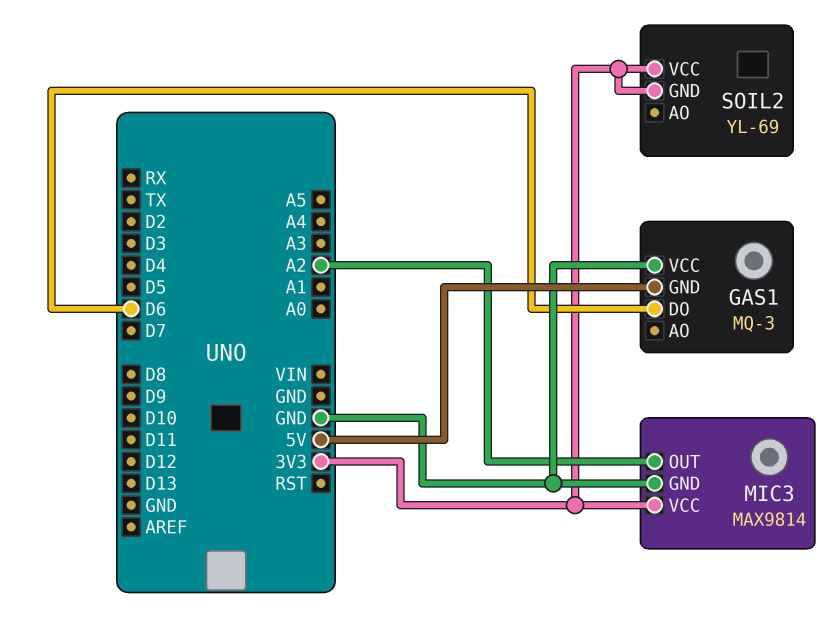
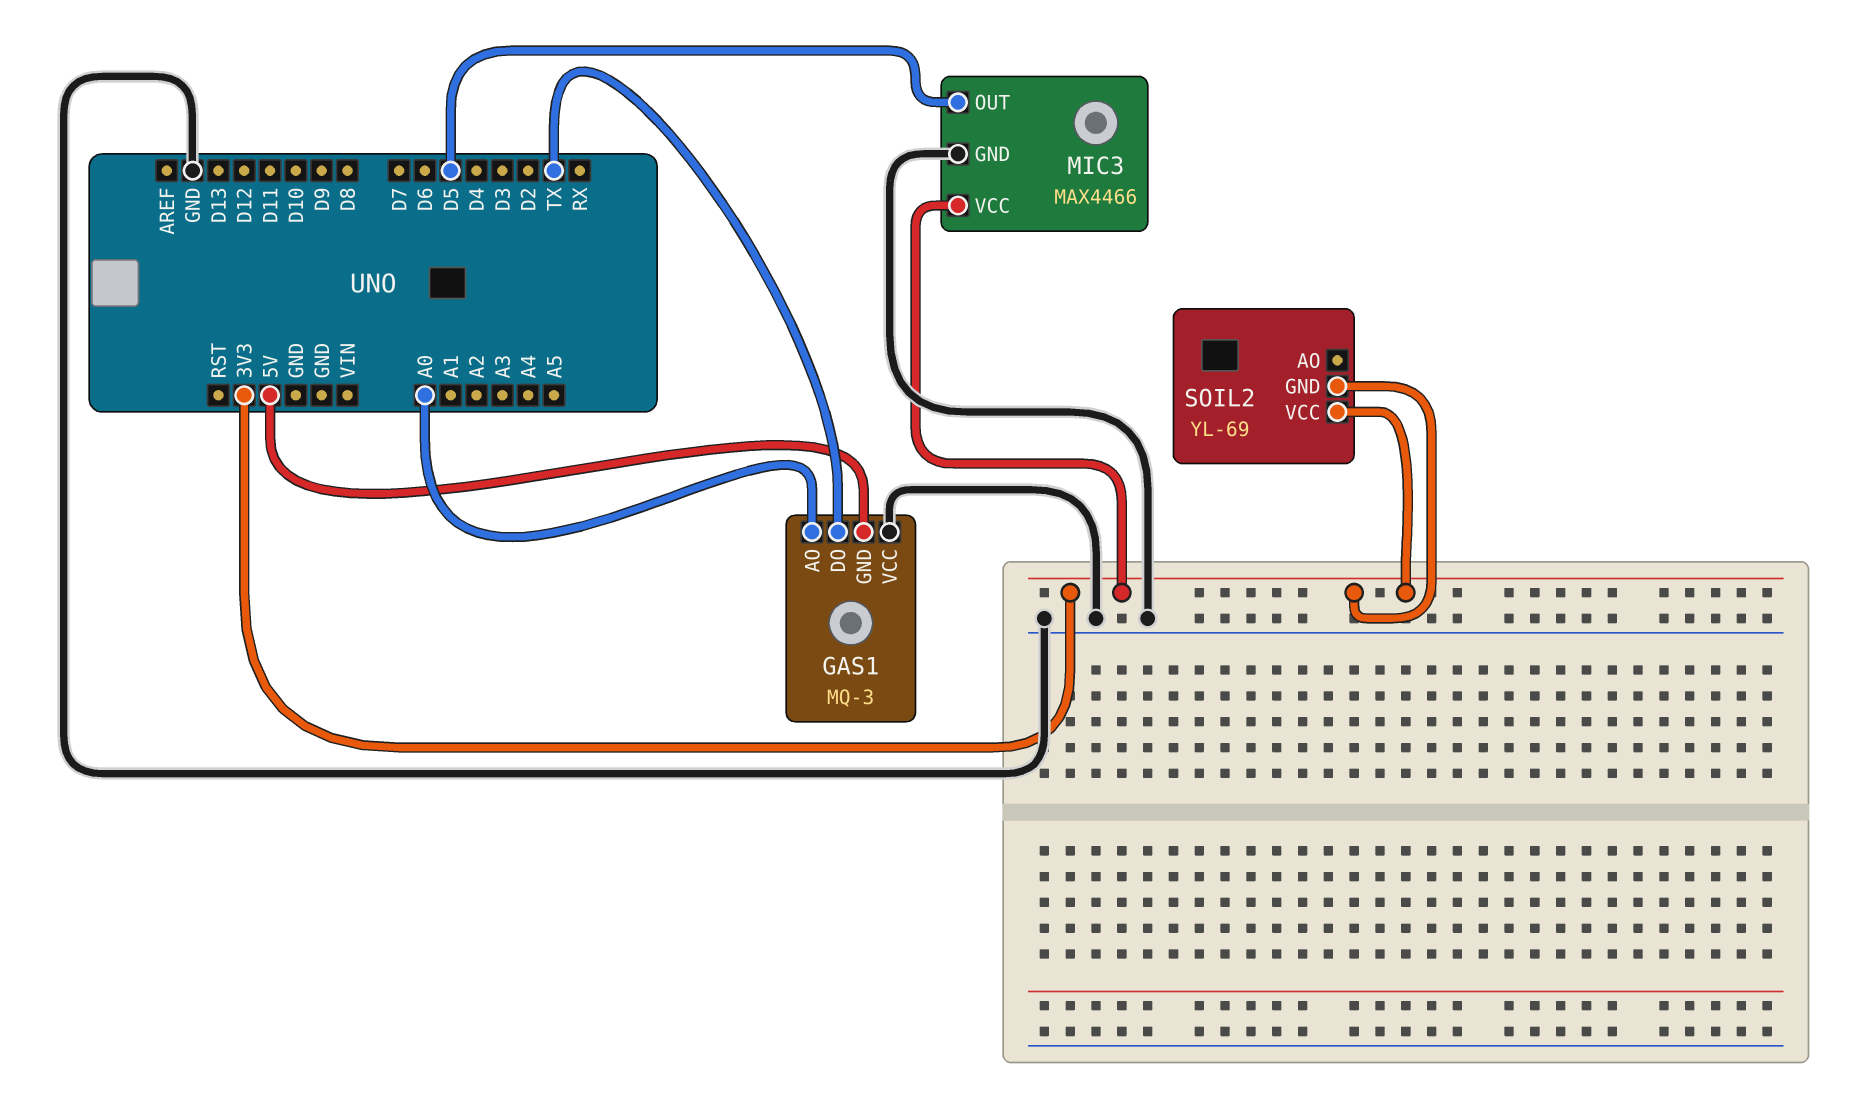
GAS1 pin AO: none -> A0
GAS1 pin DO: D6 -> TX
MIC3: MAX9814 -> MAX4466
MIC3 pin OUT: A2 -> D5

